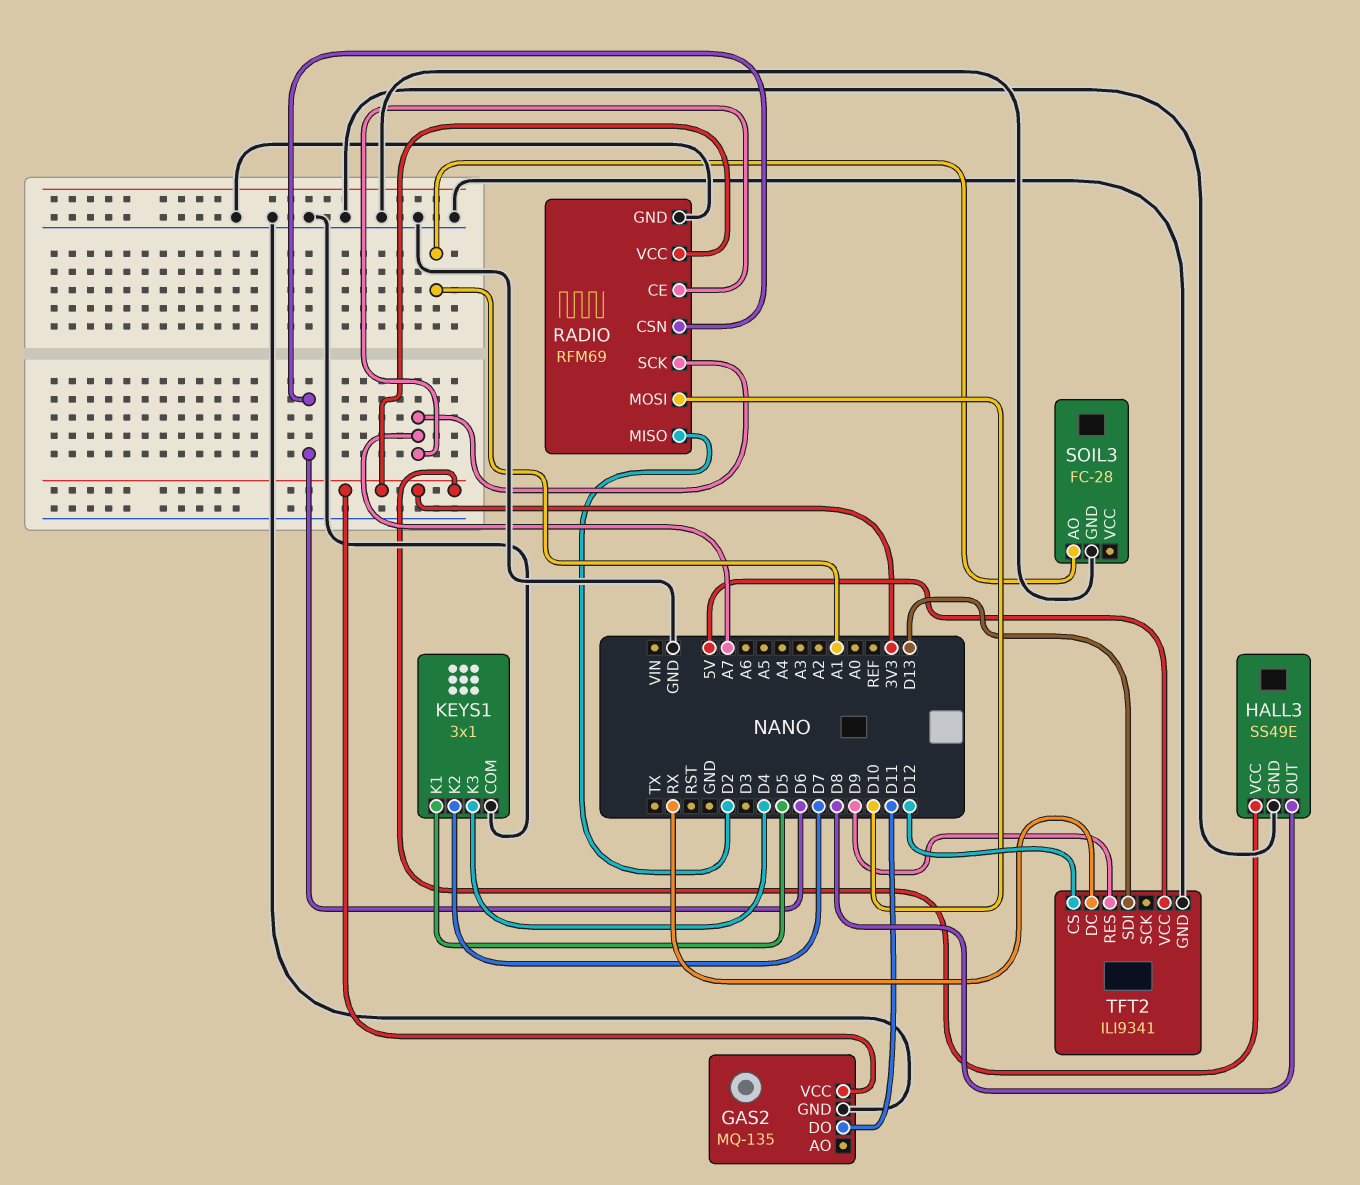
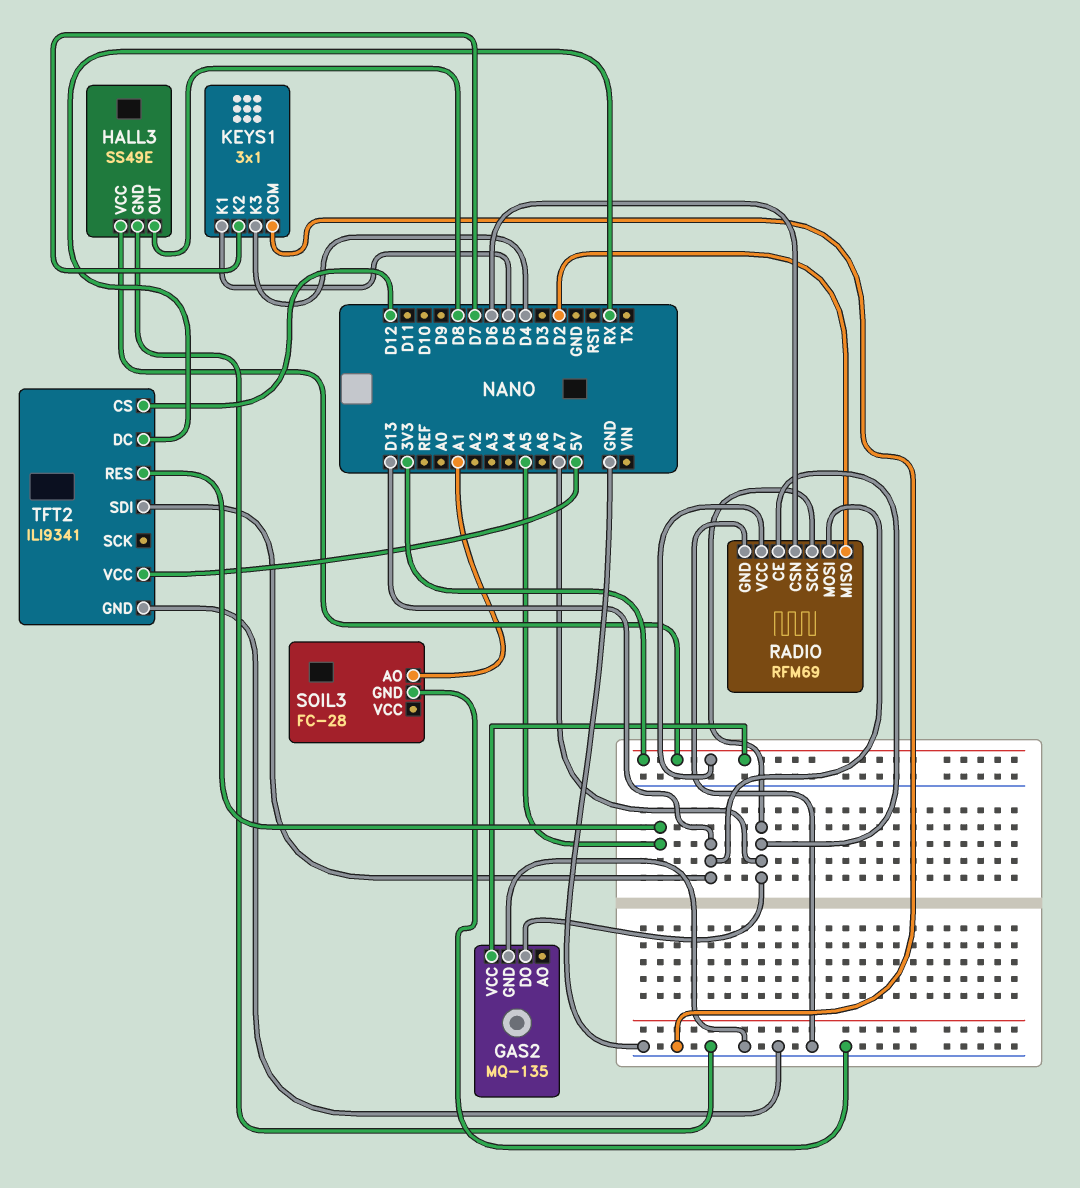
GAS2 pin DO: D11 -> A7
RADIO pin MOSI: D10 -> D13
TFT2 pin RES: D9 -> A5

